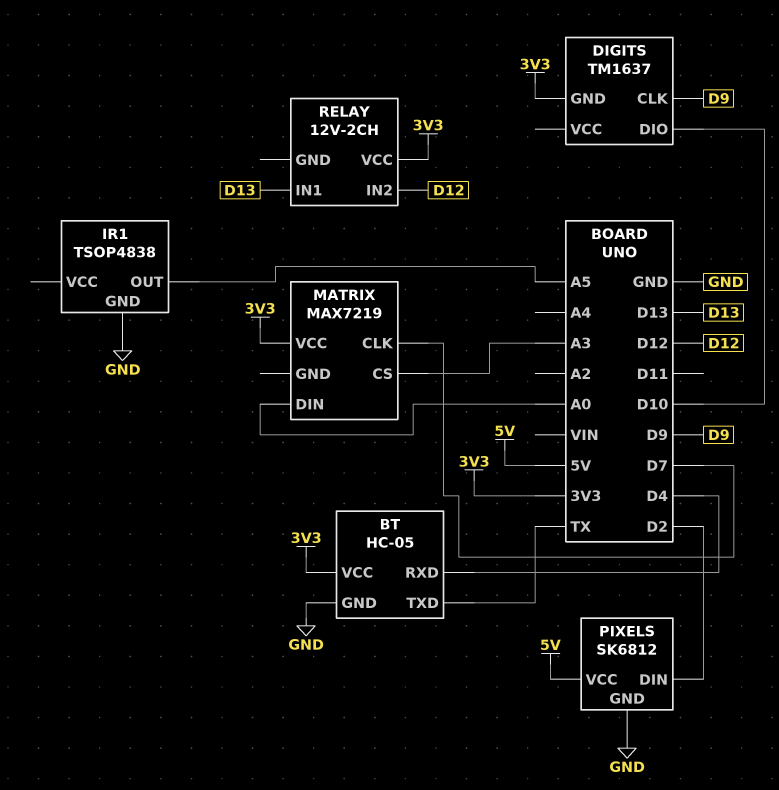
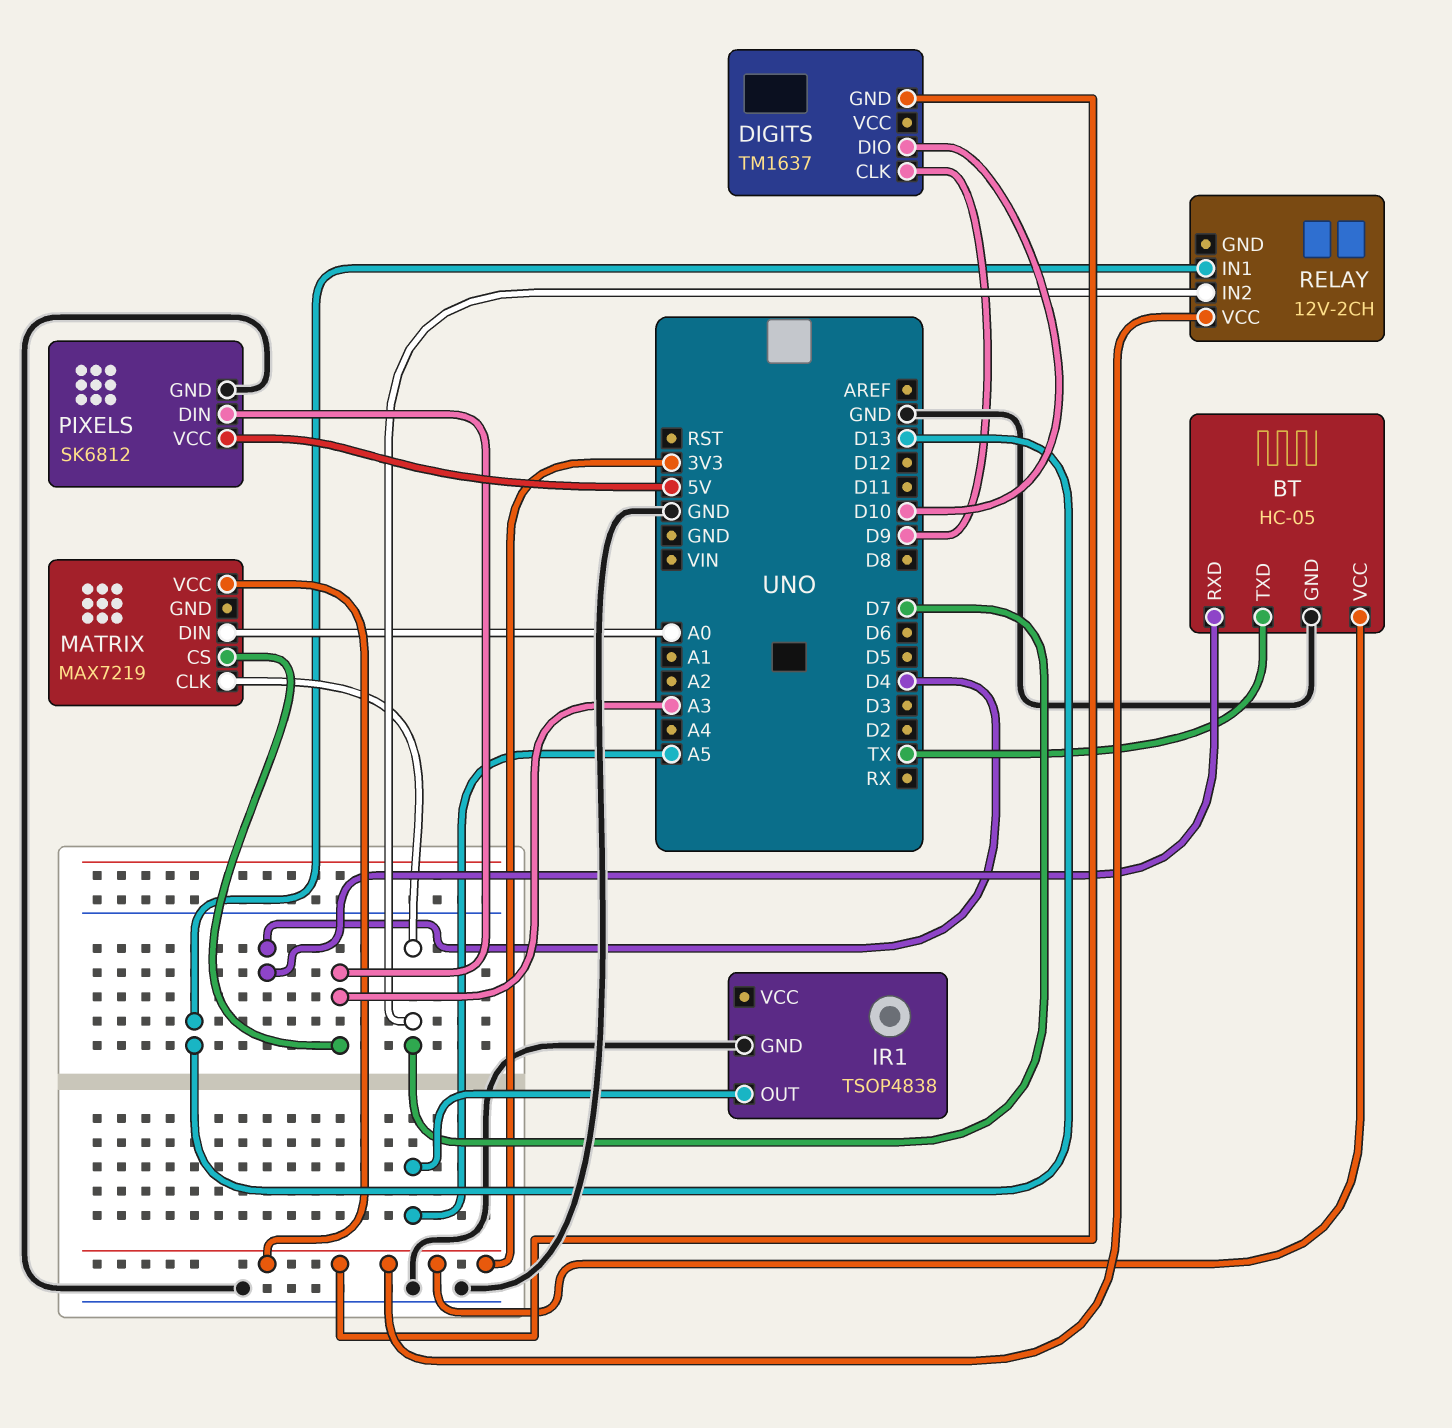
PIXELS pin DIN: D2 -> A3
RELAY pin IN2: D12 -> D7

